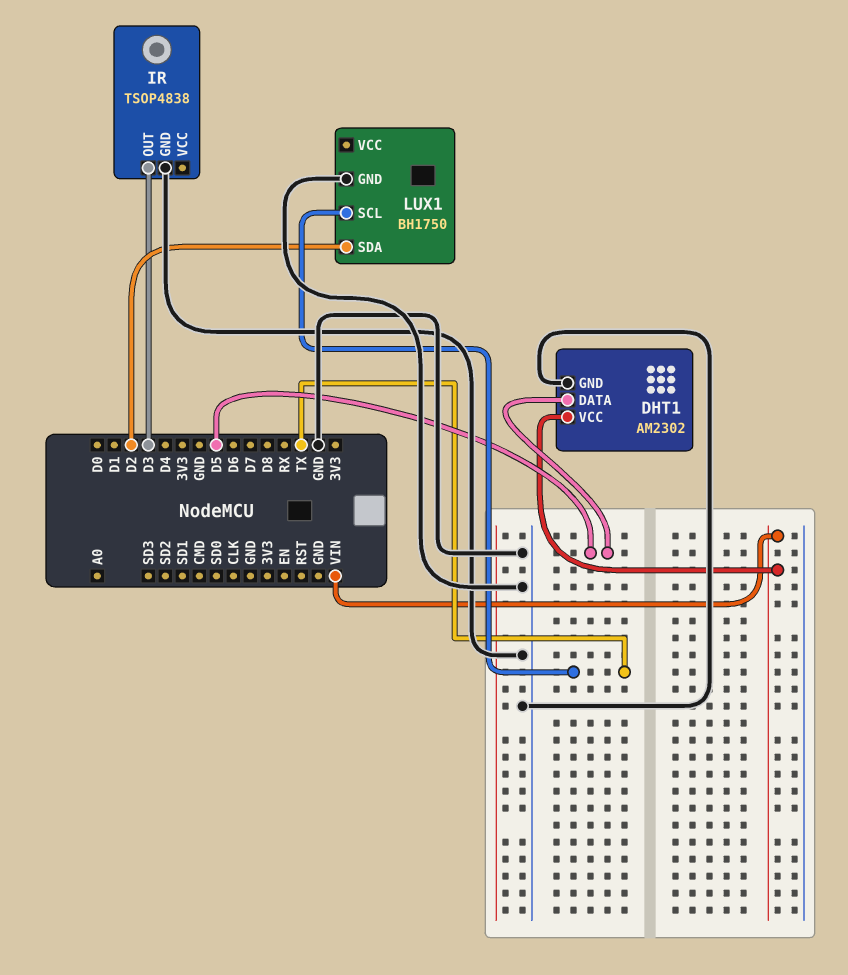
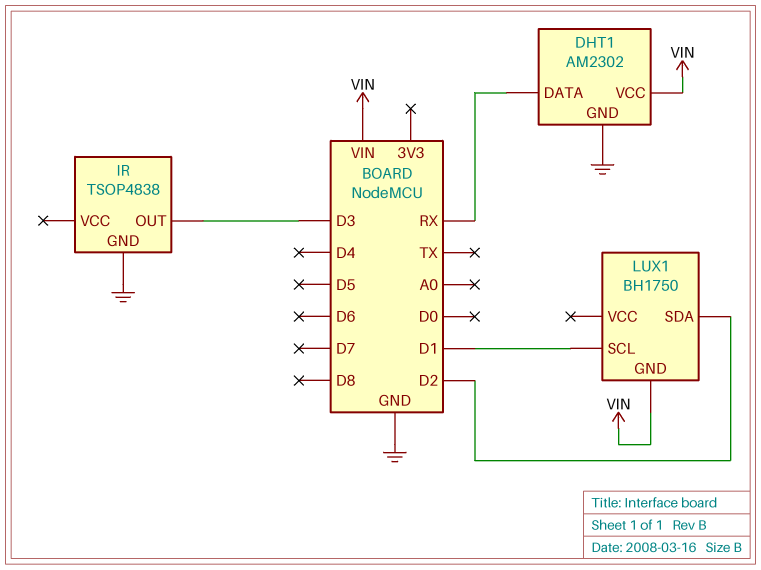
DHT1 pin DATA: D5 -> RX
LUX1 pin GND: GND -> VIN
LUX1 pin SCL: TX -> D1

